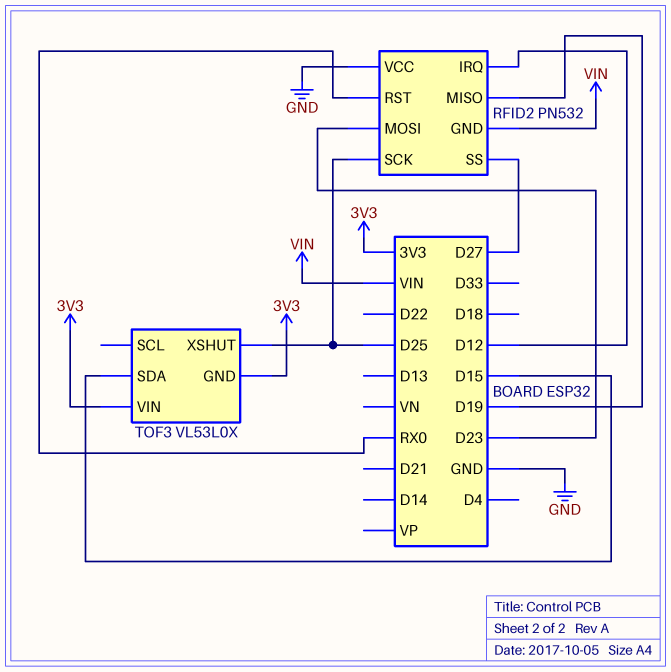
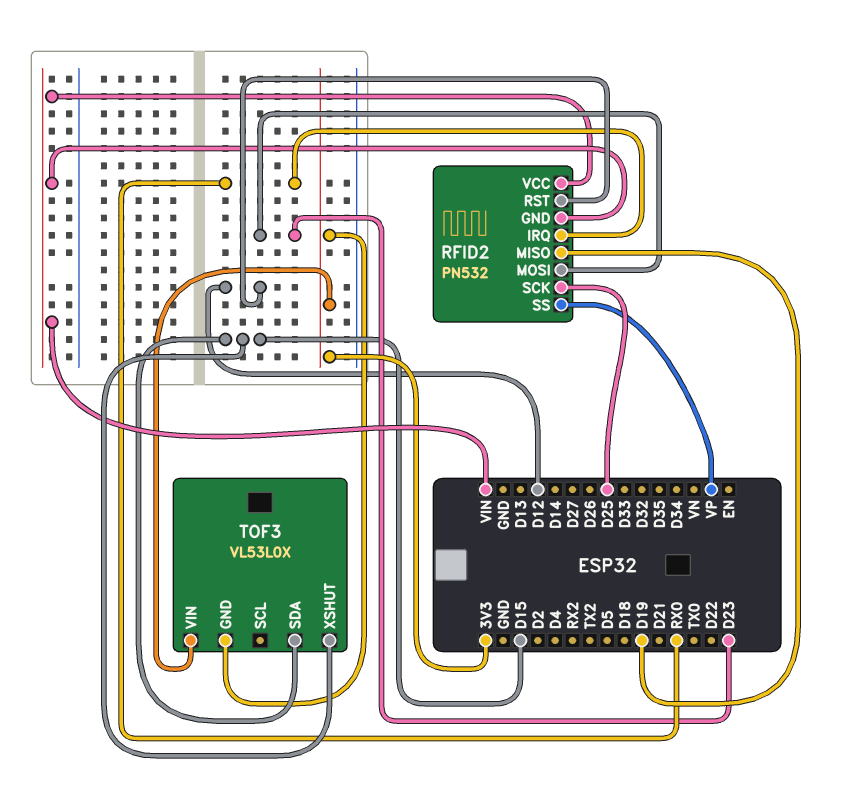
RFID2 pin IRQ: D12 -> RX0
RFID2 pin RST: RX0 -> D12
RFID2 pin SS: D27 -> VP
RFID2 pin VCC: GND -> VIN
TOF3 pin XSHUT: D25 -> D15

